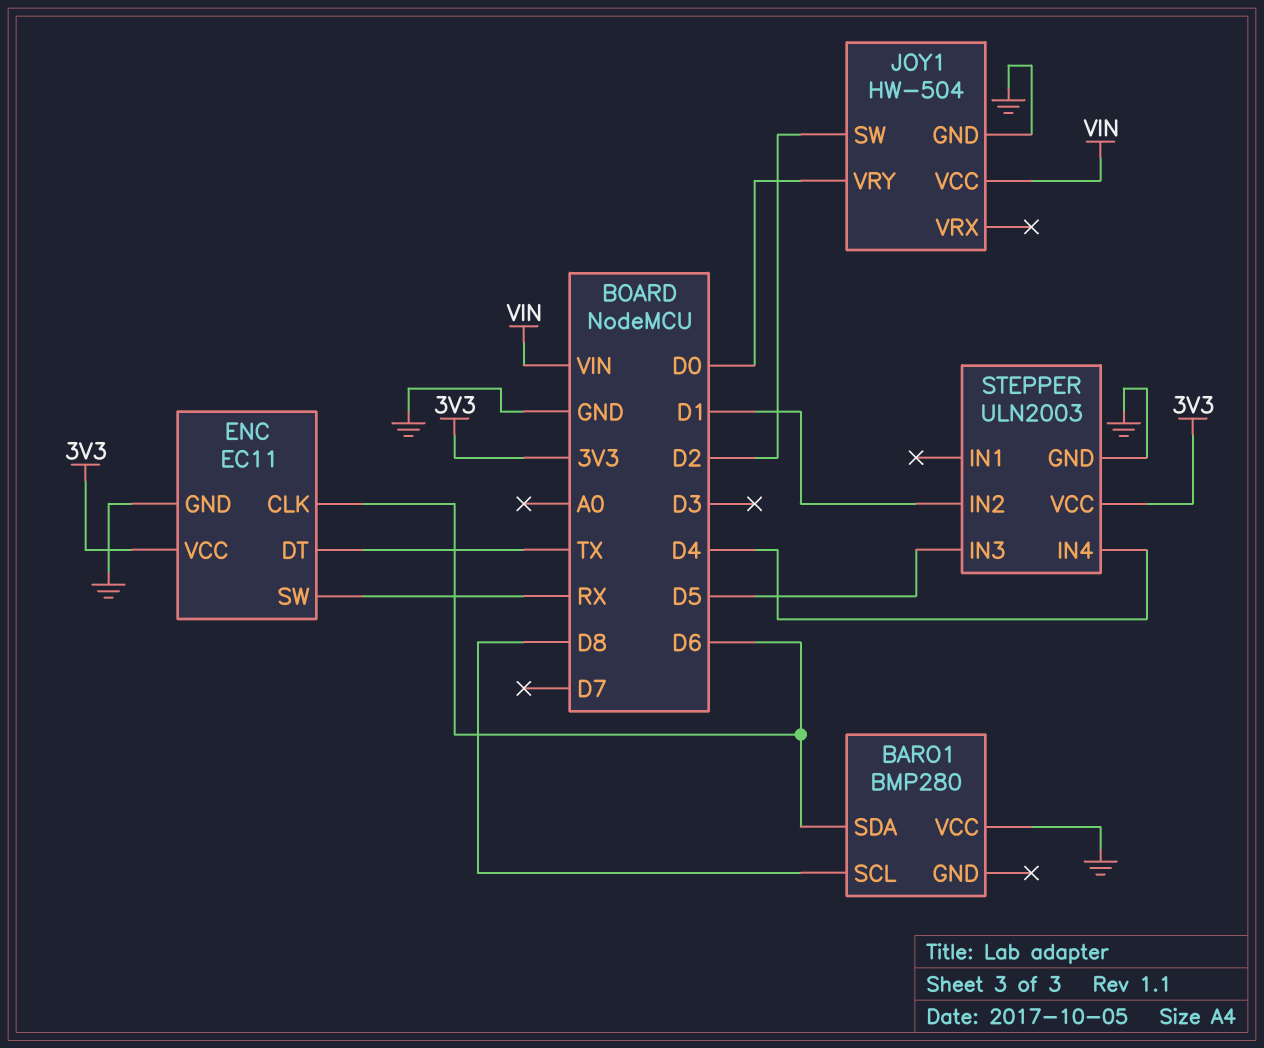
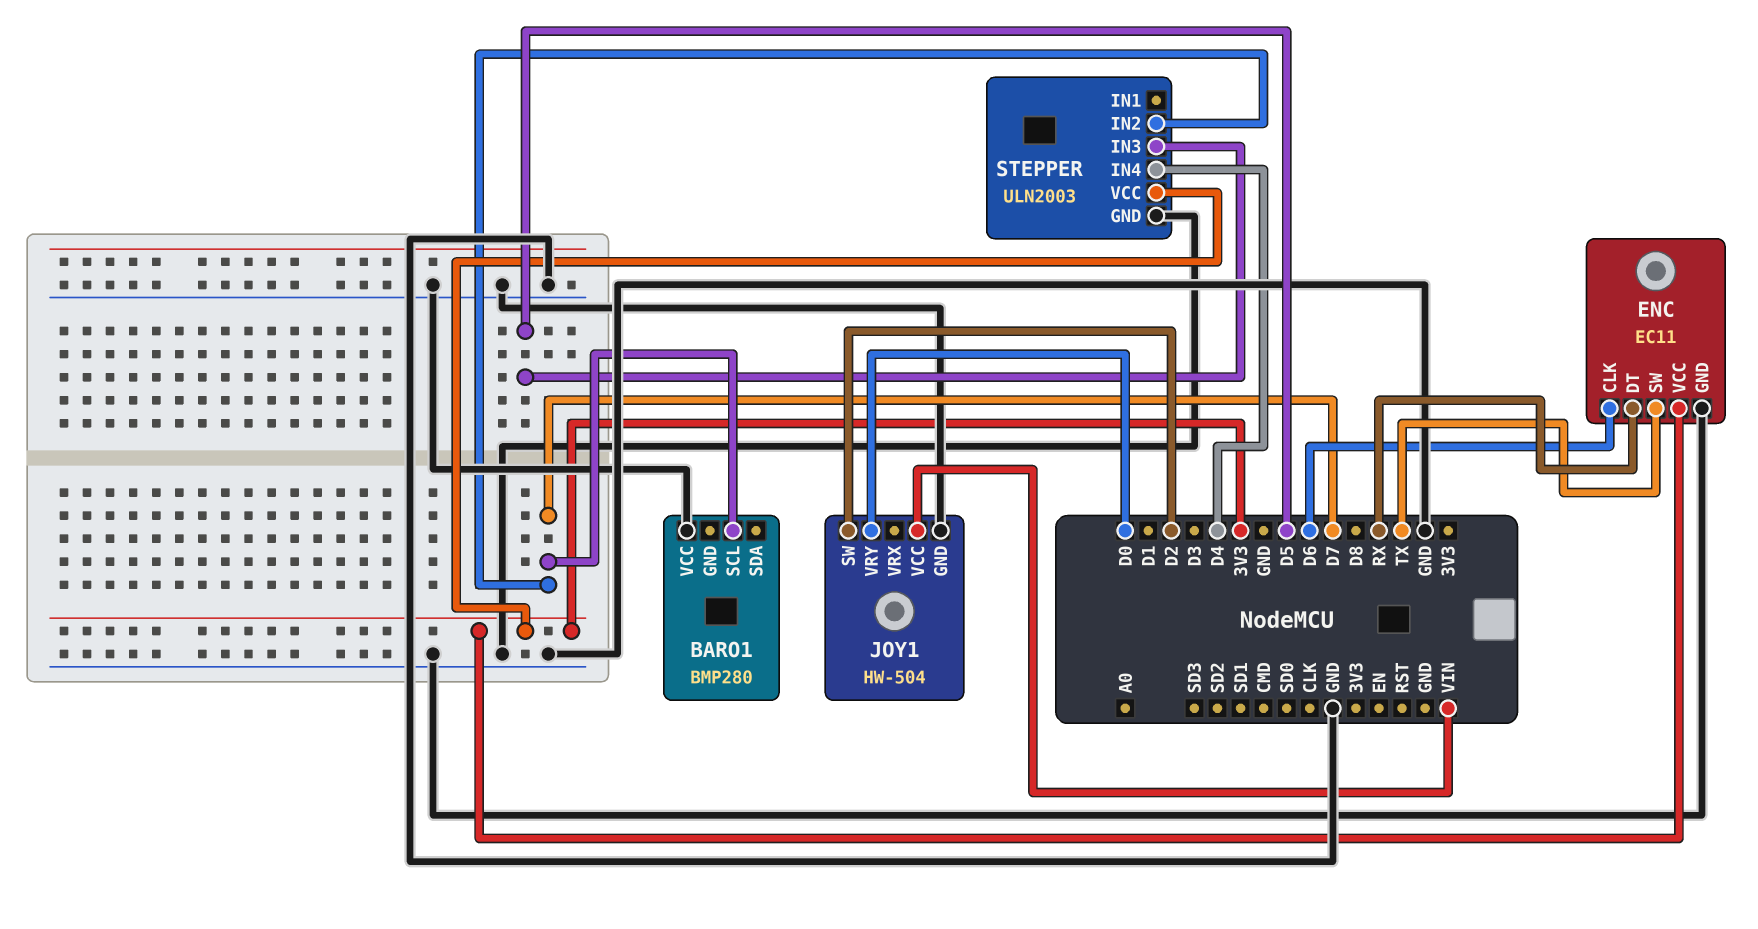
BARO1 pin SCL: D8 -> D7
BARO1 pin SDA: D6 -> none
ENC pin DT: TX -> RX
ENC pin SW: RX -> TX
STEPPER pin IN2: D1 -> D7

